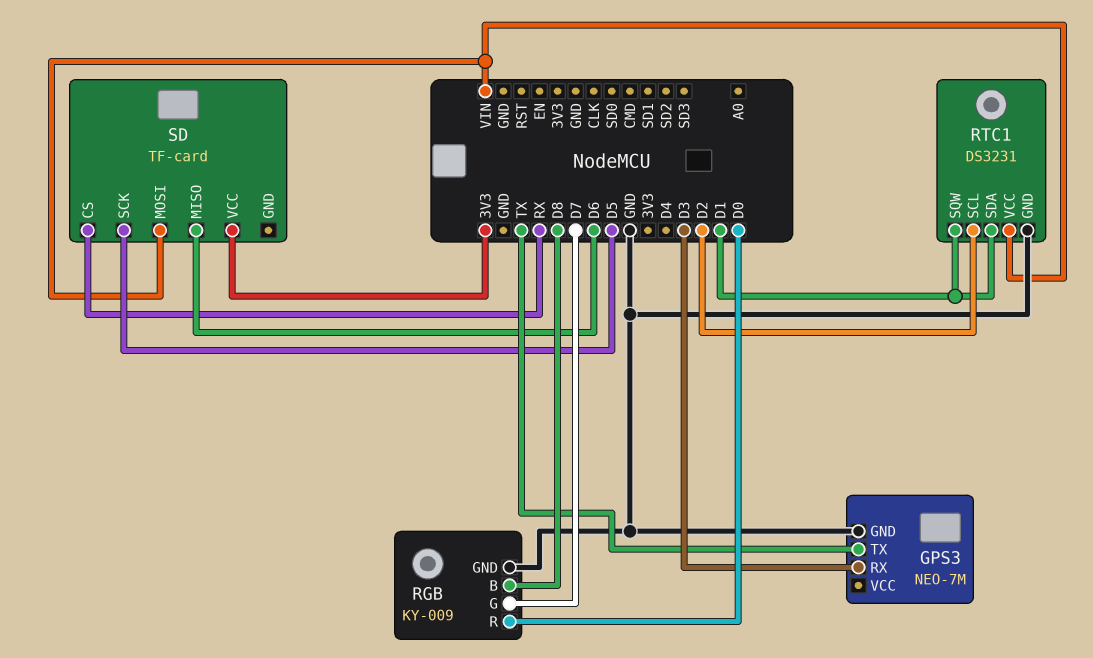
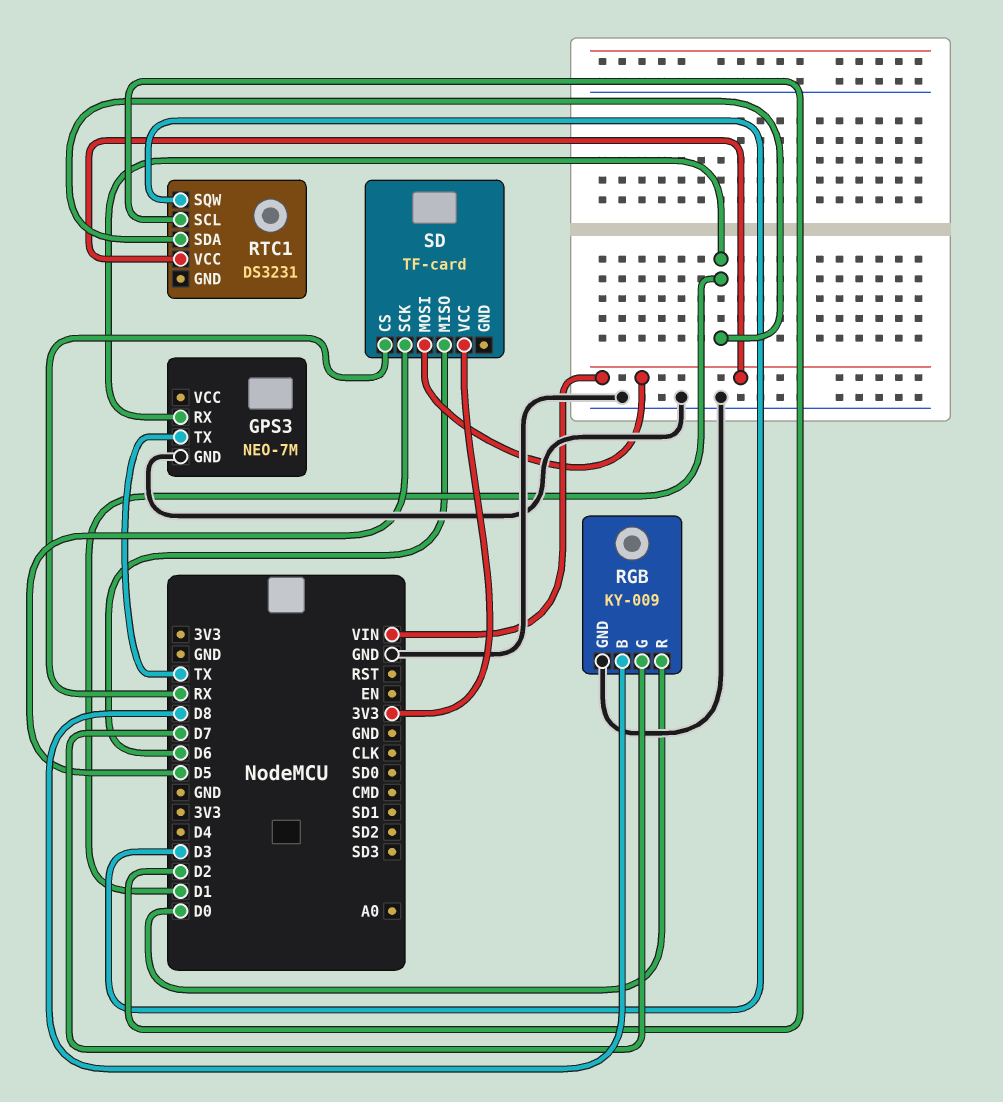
GPS3 pin RX: D3 -> D1
RTC1 pin GND: GND -> none
RTC1 pin SQW: D1 -> D3

